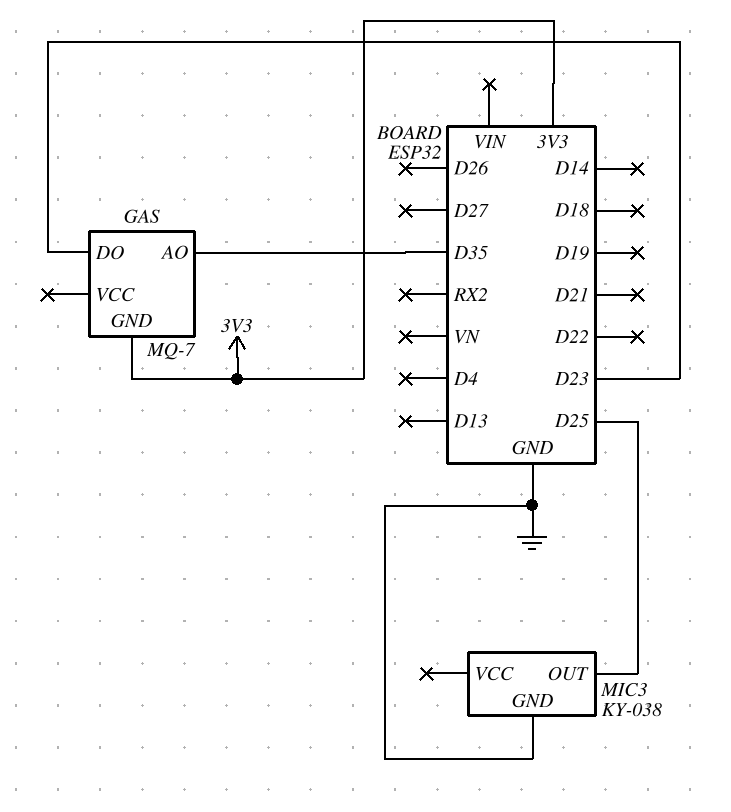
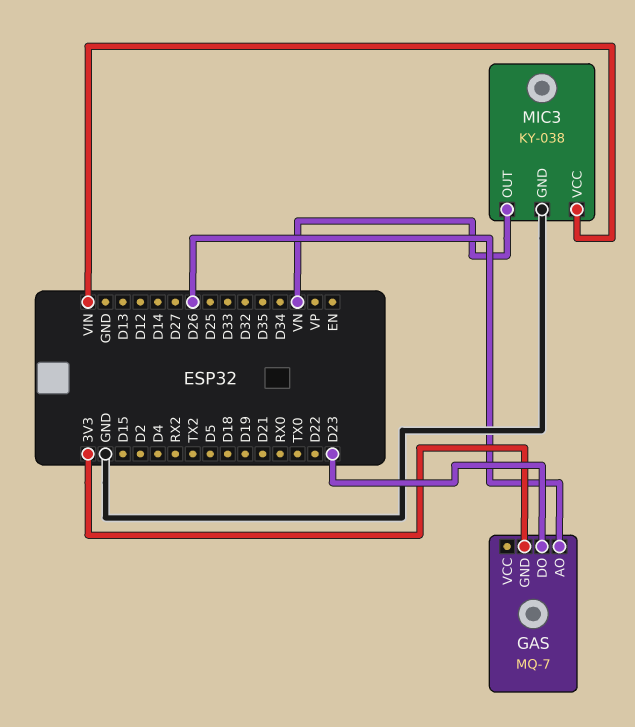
GAS pin AO: D35 -> D26
MIC3 pin OUT: D25 -> VN
MIC3 pin VCC: none -> VIN

